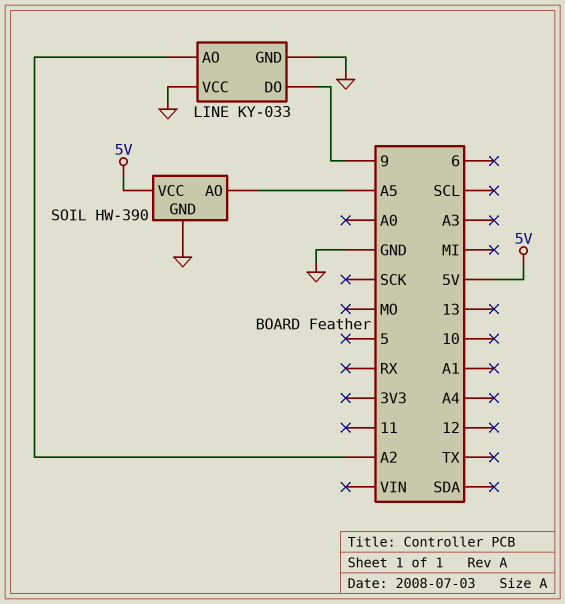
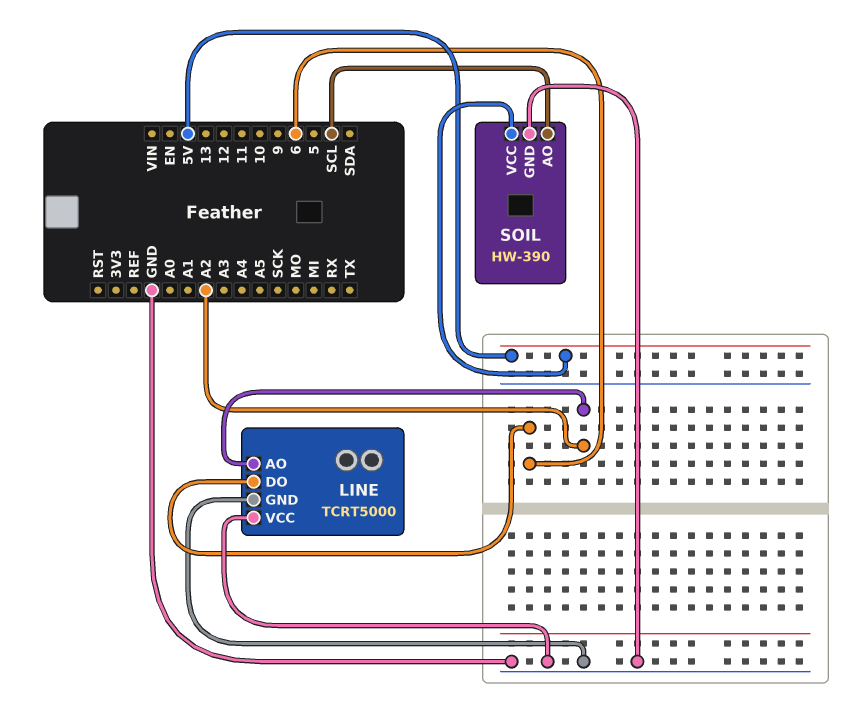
LINE: KY-033 -> TCRT5000
LINE pin DO: 9 -> 6
SOIL pin AO: A5 -> SCL

